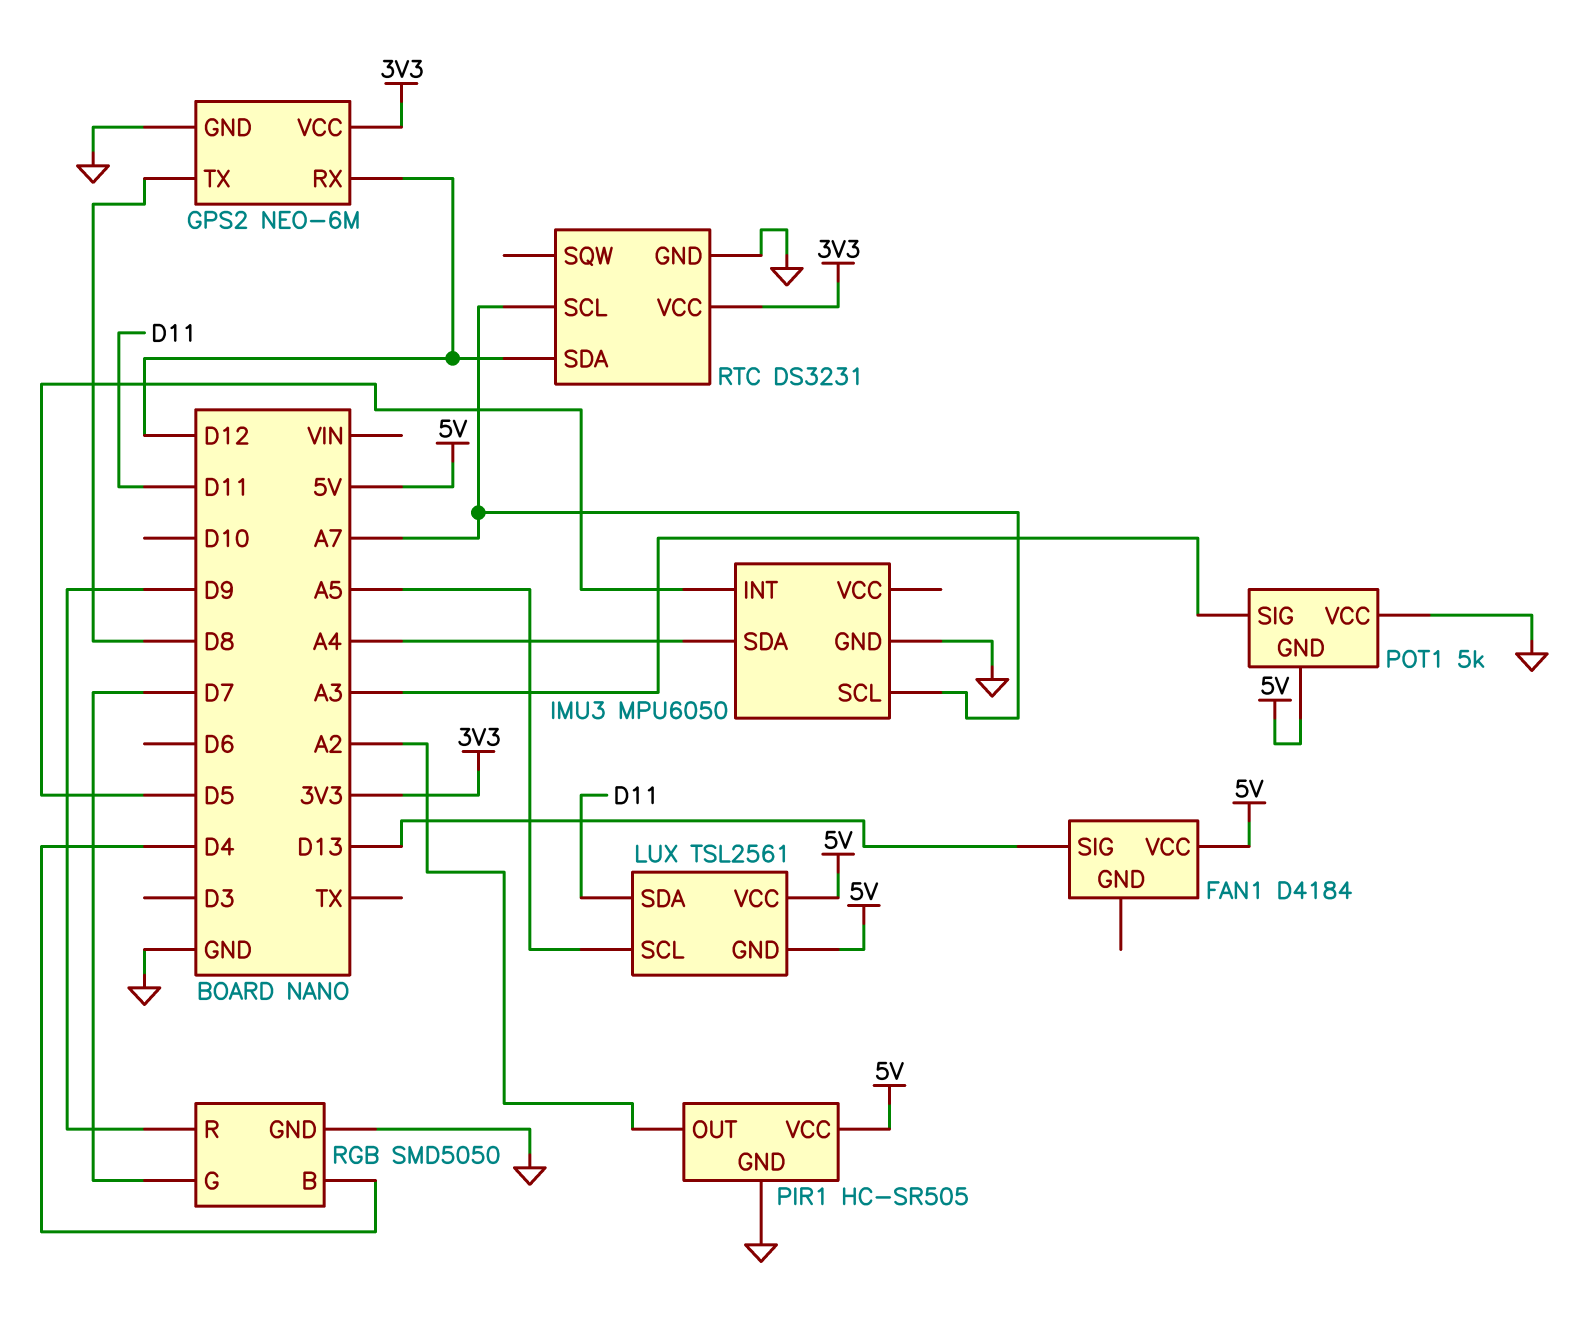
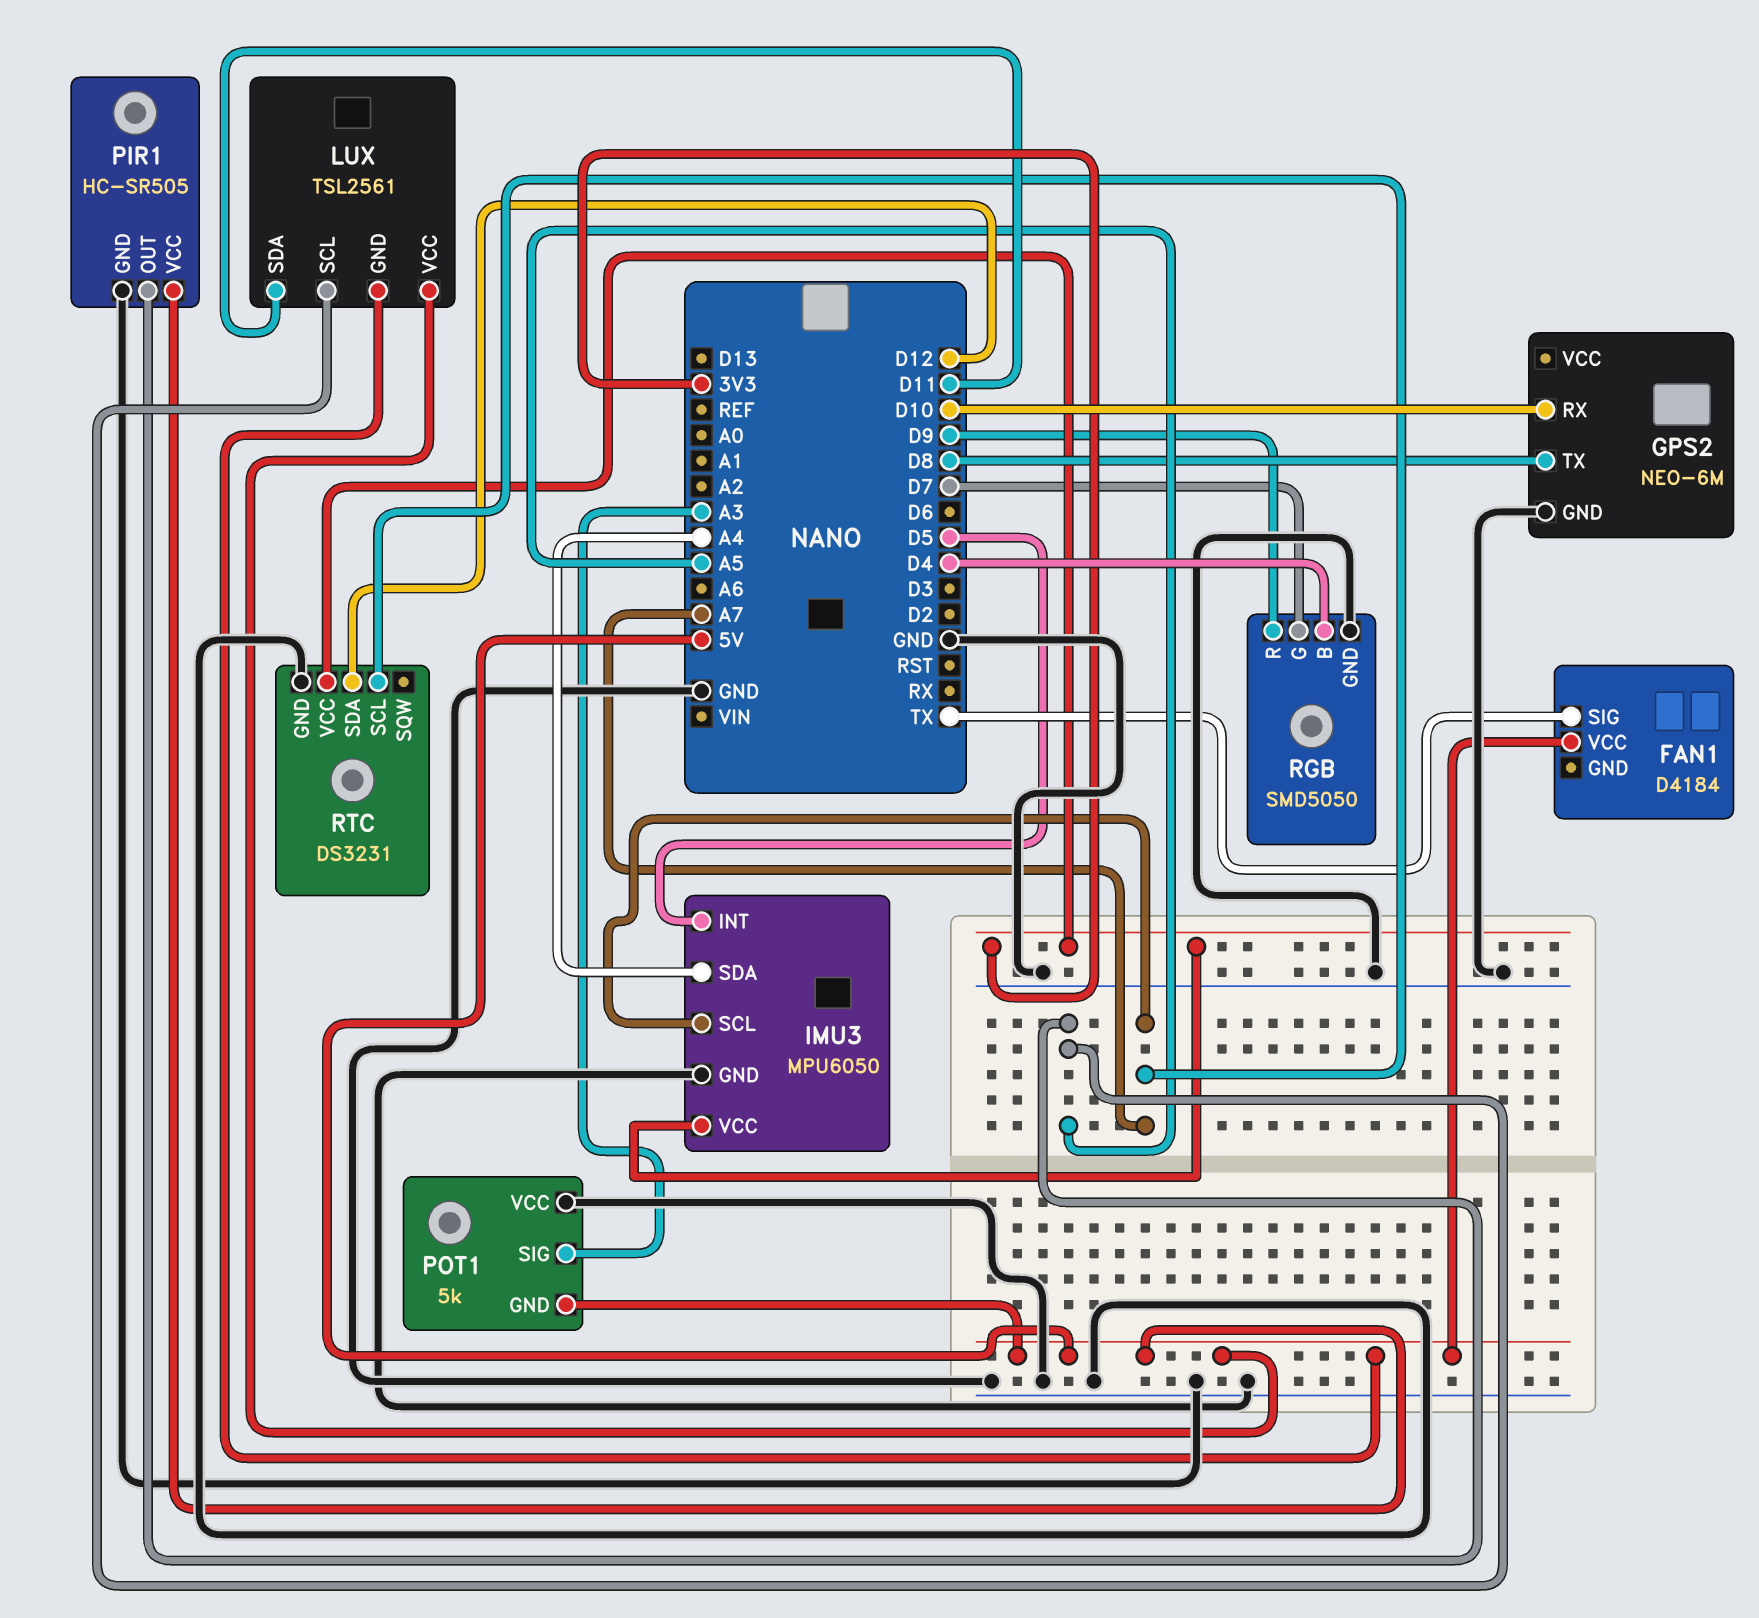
FAN1 pin SIG: D13 -> TX
GPS2 pin RX: D12 -> D10
GPS2 pin VCC: 3V3 -> none
IMU3 pin VCC: none -> 3V3
PIR1 pin OUT: A2 -> A5

